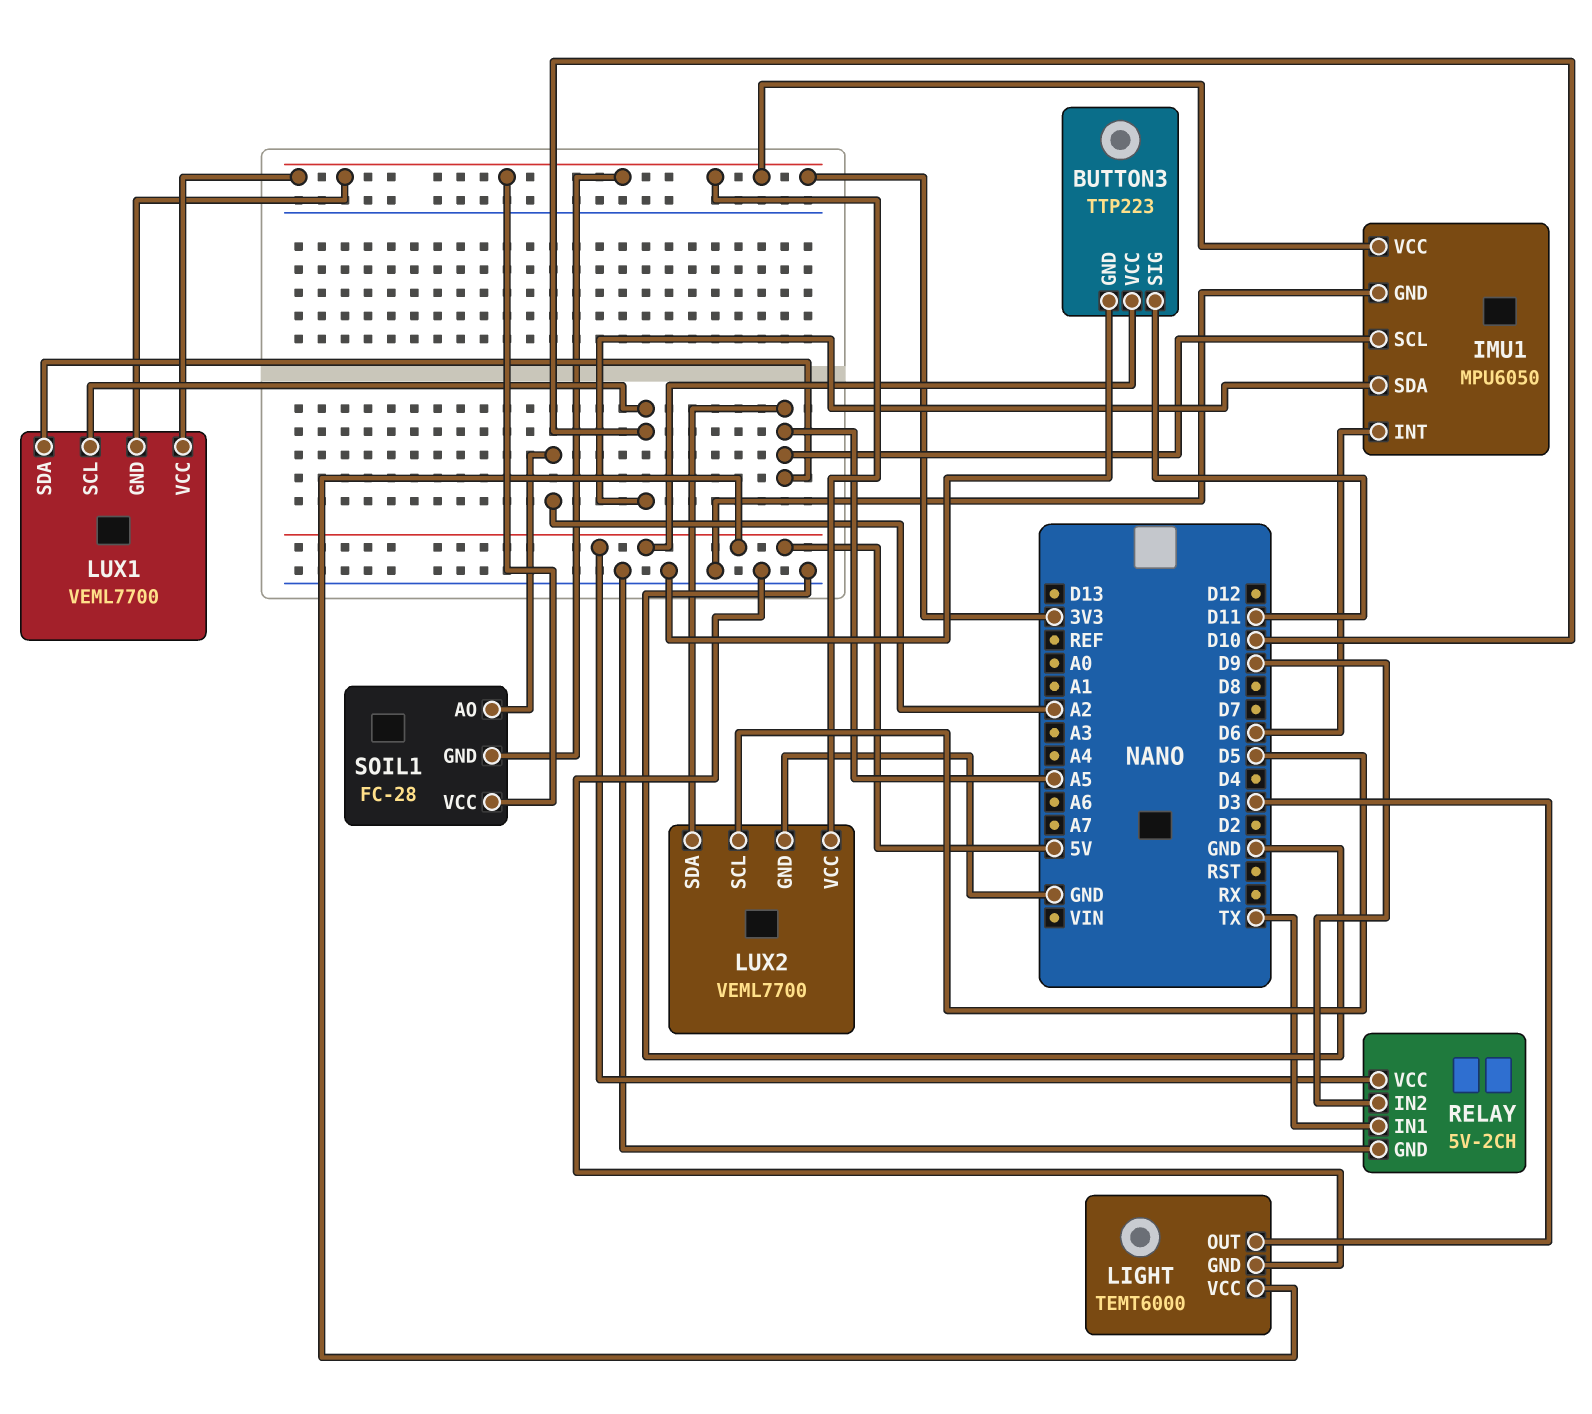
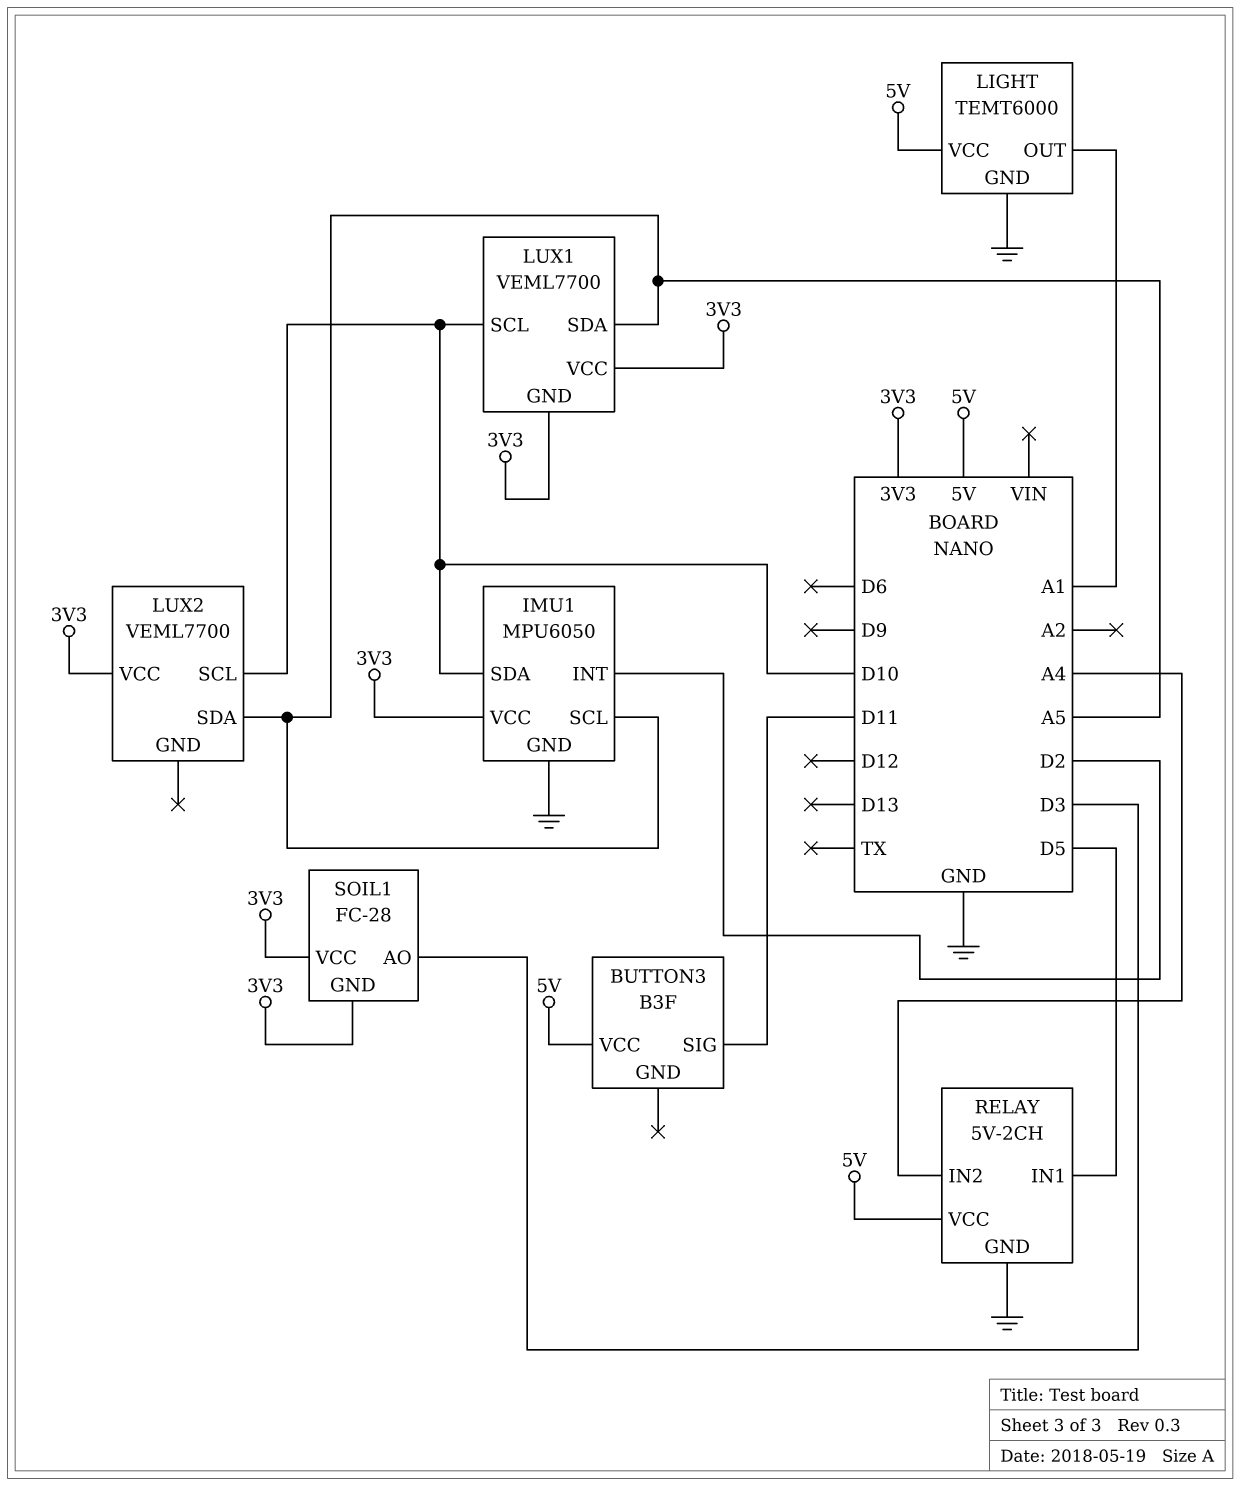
BUTTON3: TTP223 -> B3F
BUTTON3 pin GND: GND -> none
IMU1 pin INT: D6 -> D2
LIGHT pin OUT: D3 -> A1
LUX2 pin GND: GND -> none
LUX2 pin SCL: D5 -> D10
RELAY pin IN1: TX -> D5
RELAY pin IN2: D9 -> A4
SOIL1 pin AO: A2 -> D3

